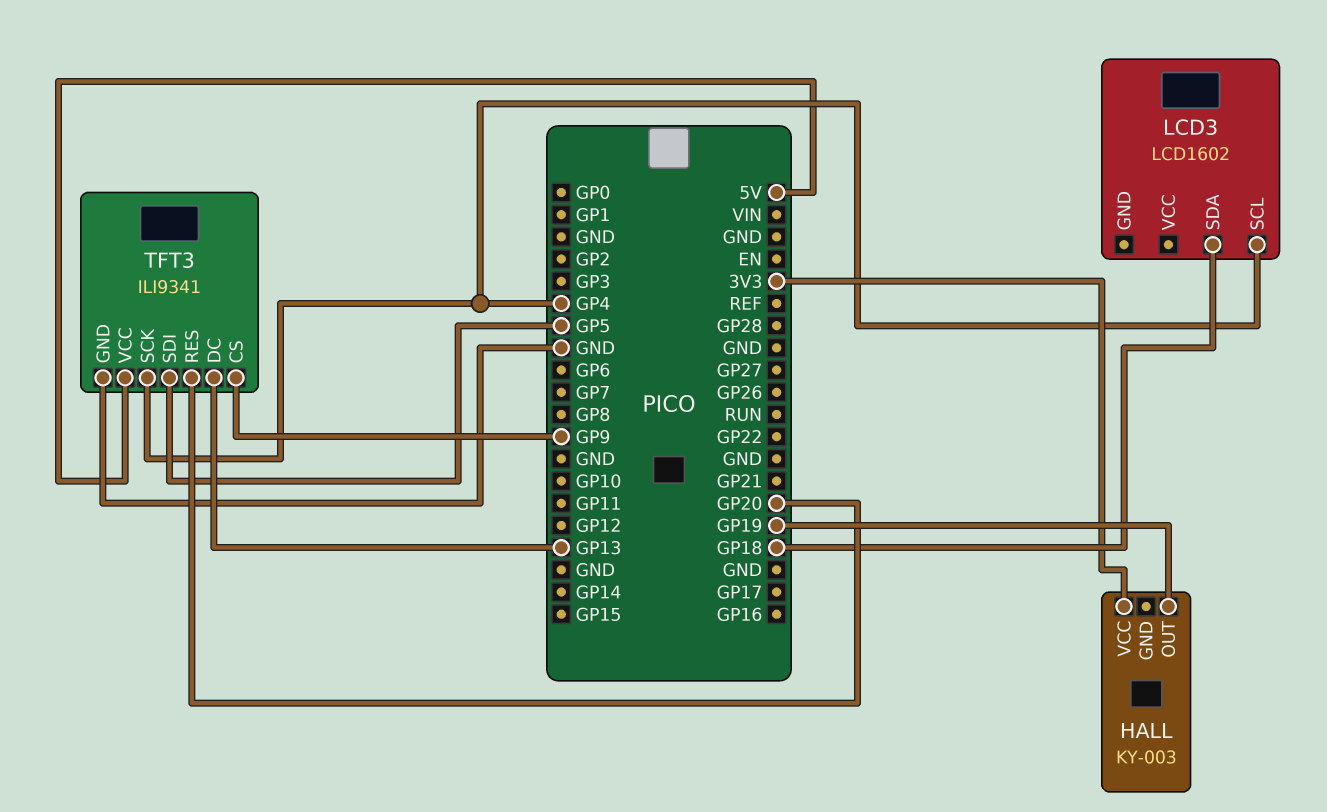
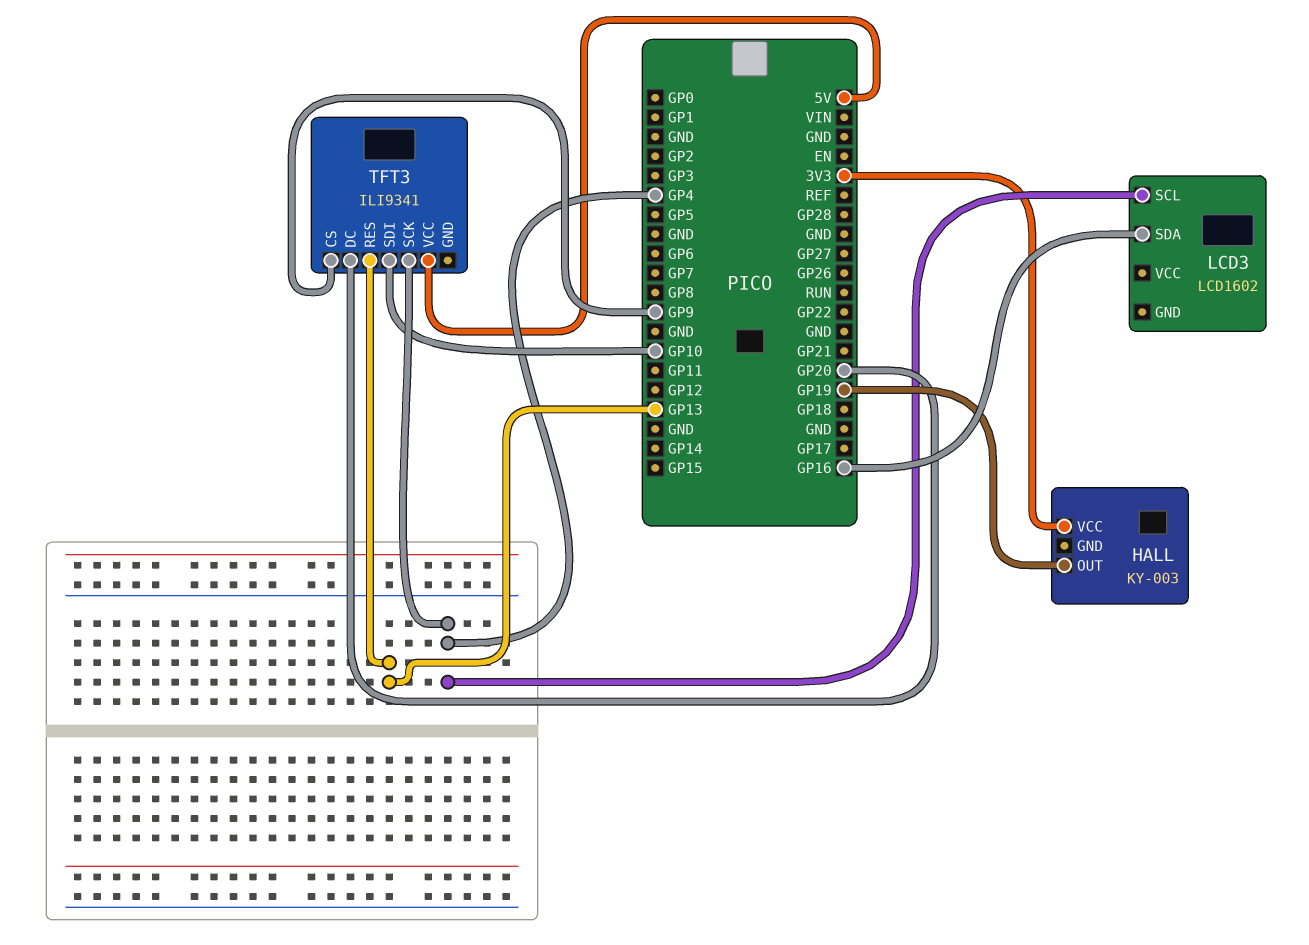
LCD3 pin SDA: GP18 -> GP16
TFT3 pin DC: GP13 -> GP20
TFT3 pin GND: GND -> none
TFT3 pin RES: GP20 -> GP13
TFT3 pin SDI: GP5 -> GP10

